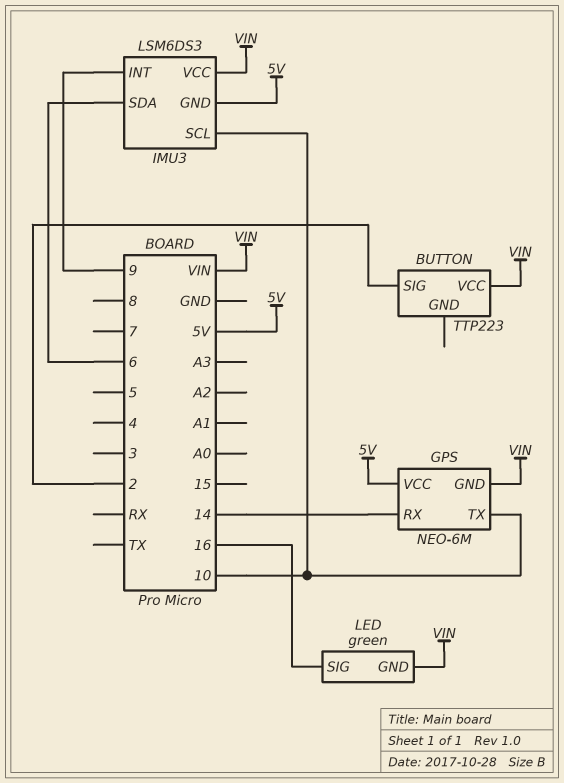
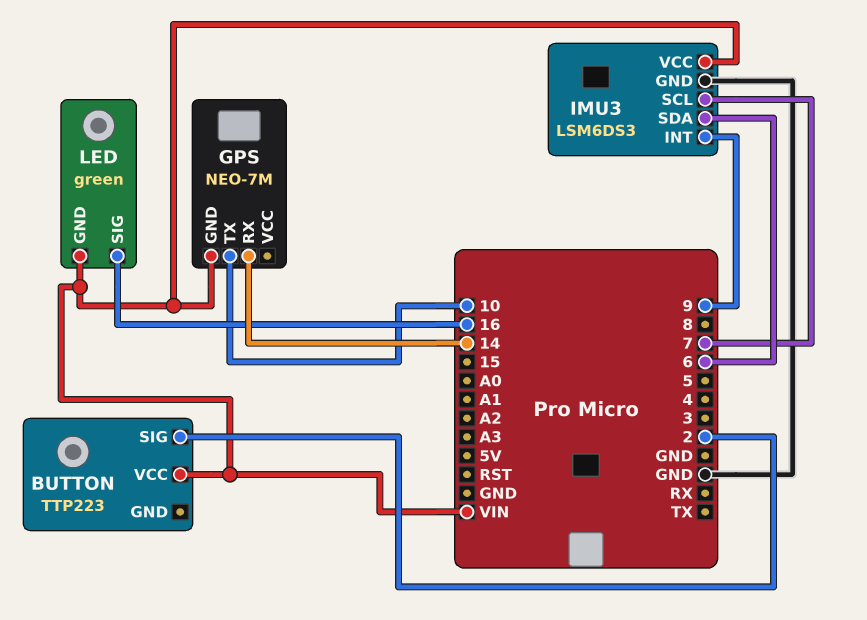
GPS: NEO-6M -> NEO-7M
GPS pin VCC: 5V -> none
IMU3 pin GND: 5V -> GND
IMU3 pin SCL: 10 -> 7

